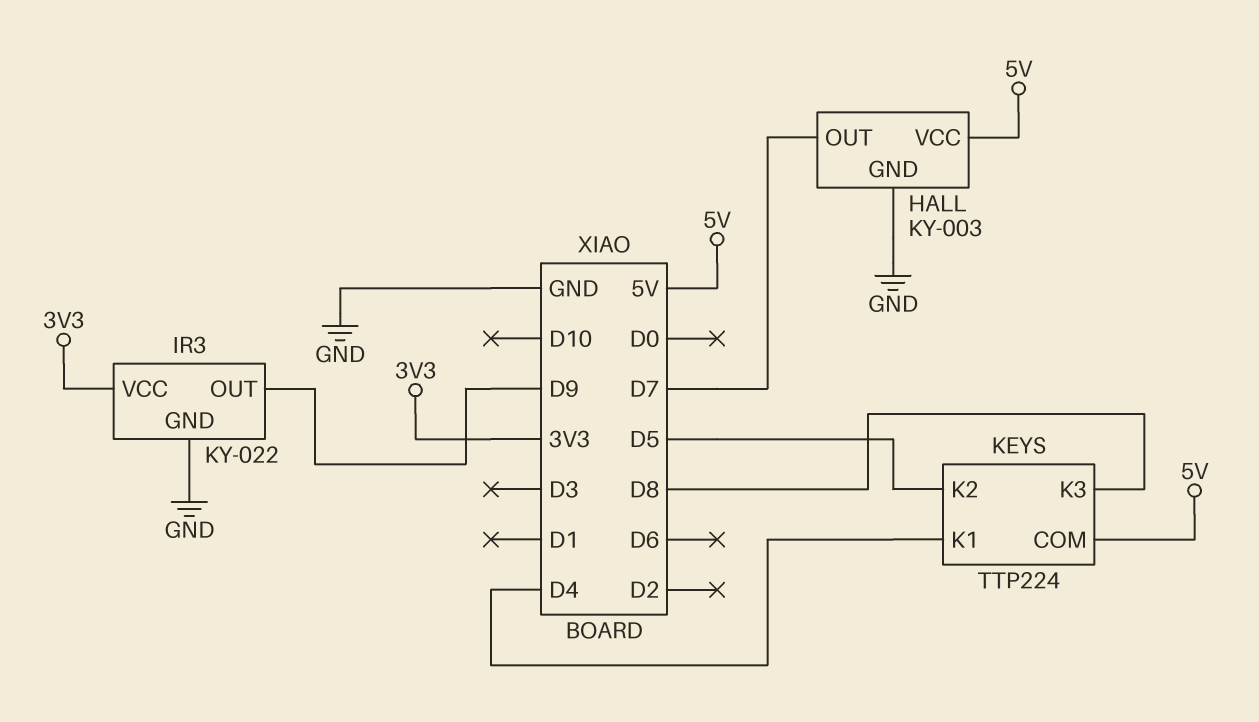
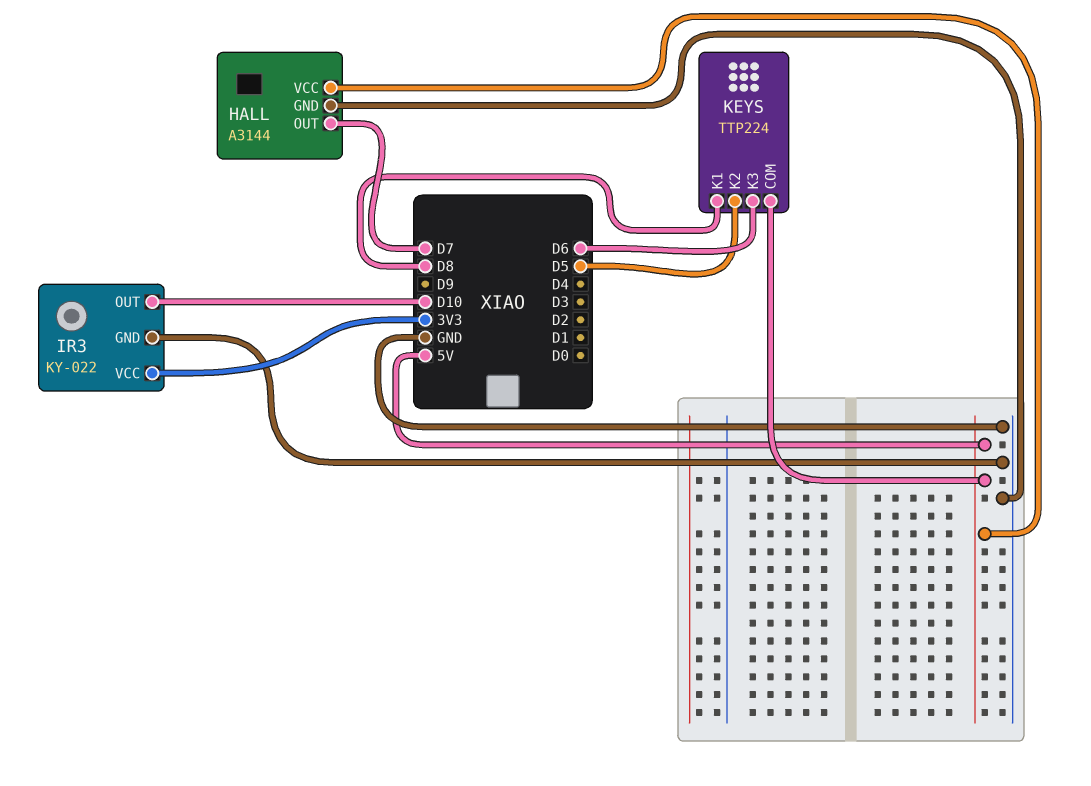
HALL: KY-003 -> A3144
IR3 pin OUT: D9 -> D10
KEYS pin K1: D4 -> D8
KEYS pin K3: D8 -> D6

